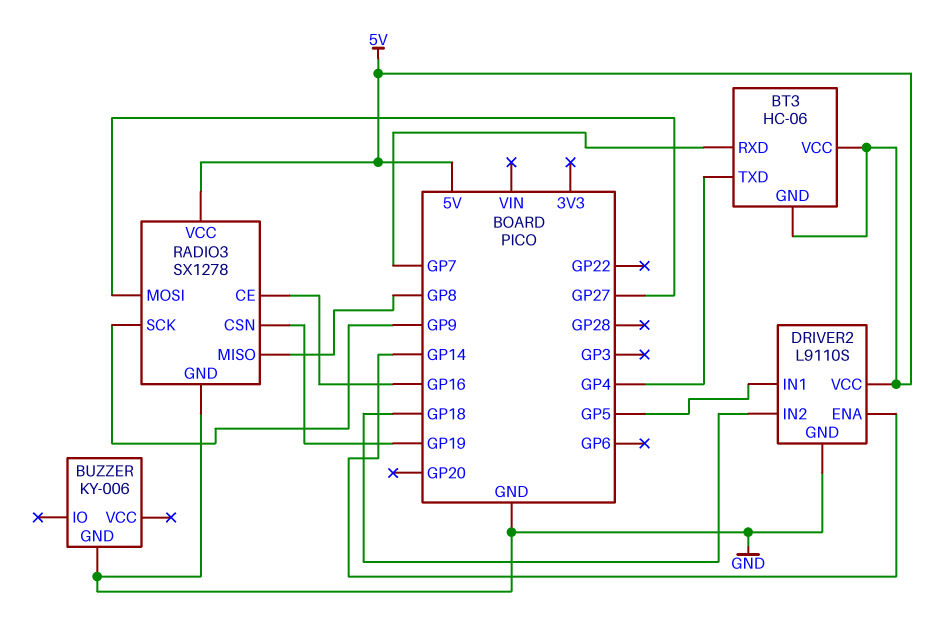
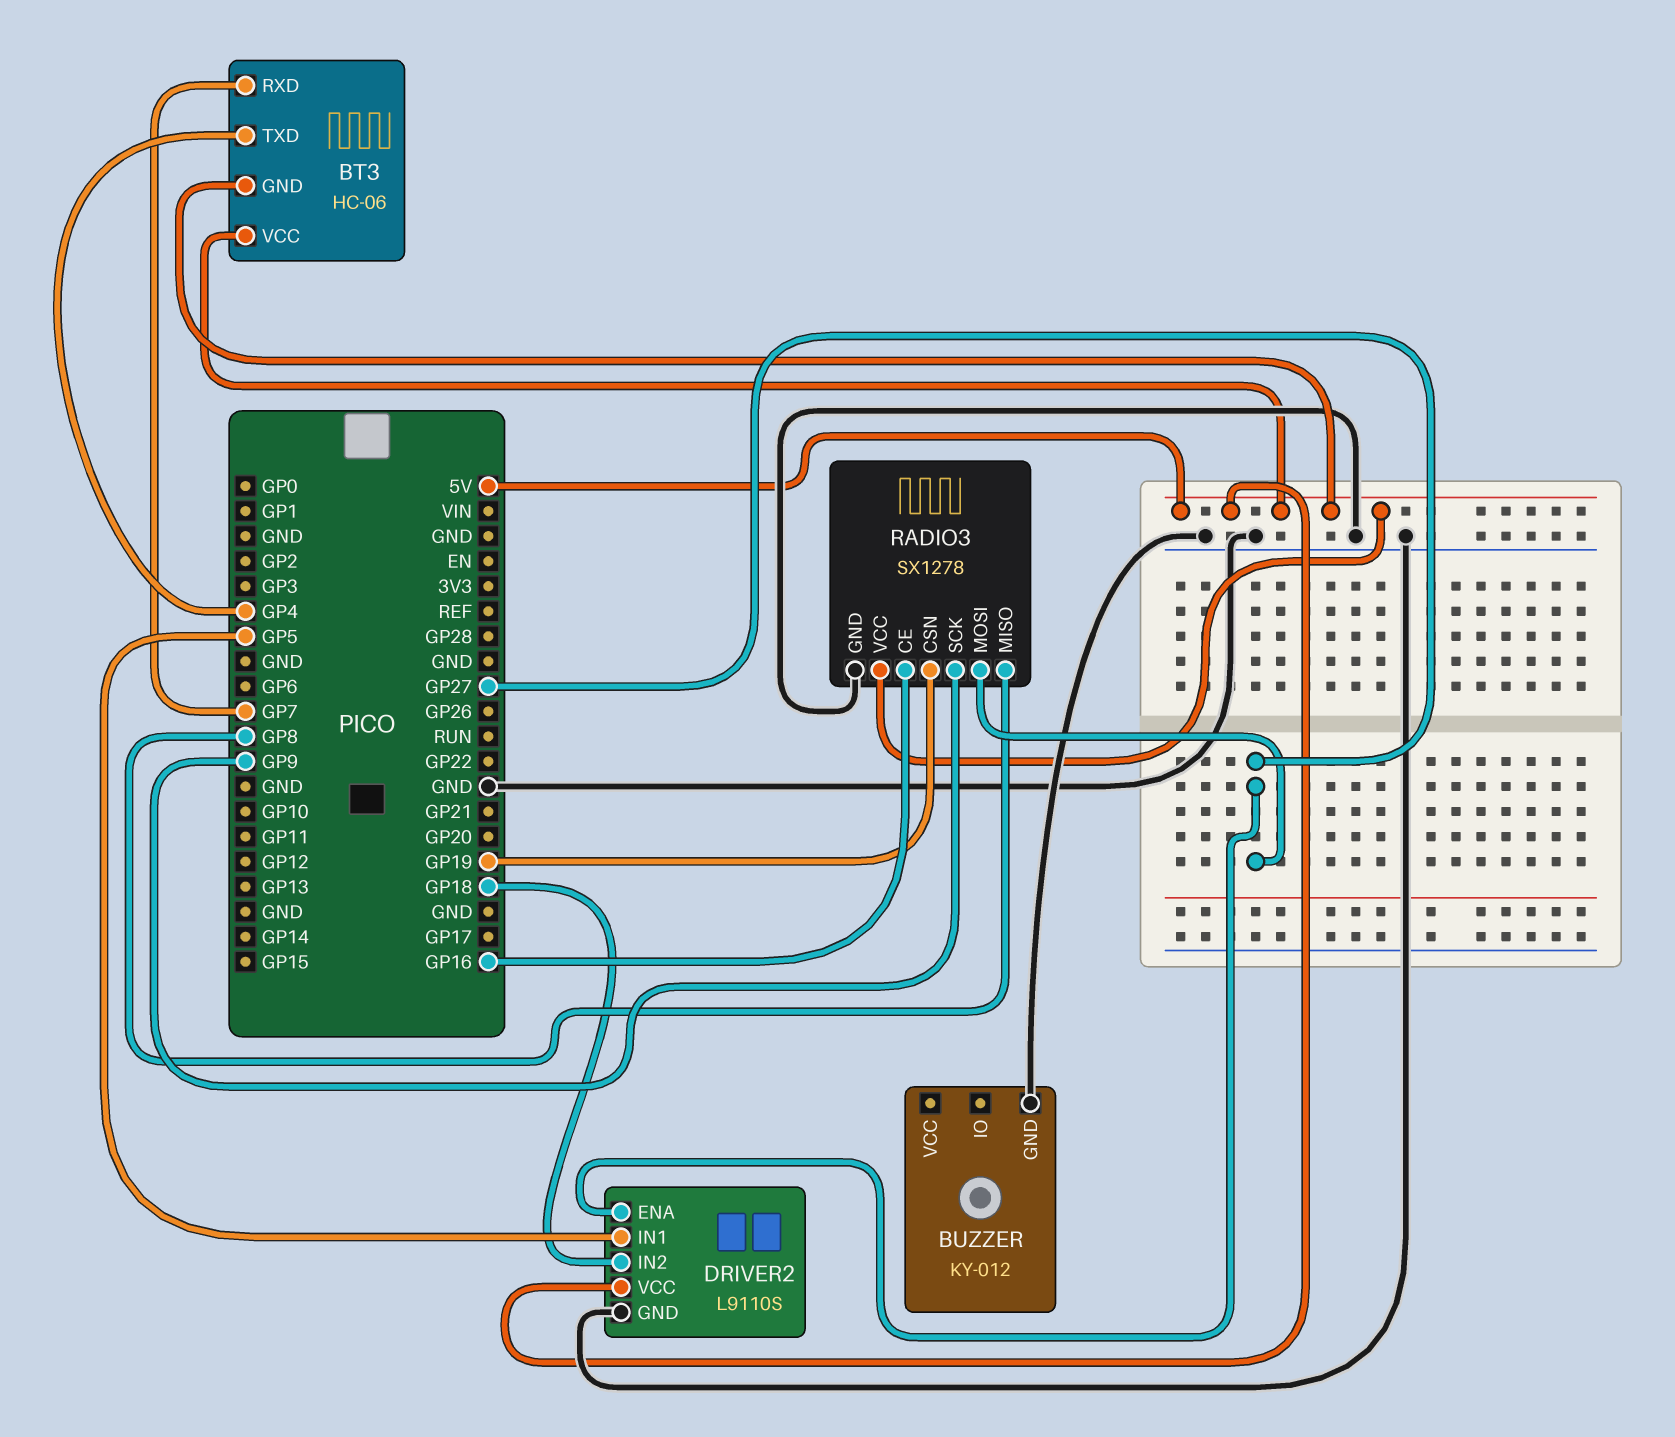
BUZZER: KY-006 -> KY-012
DRIVER2 pin ENA: GP14 -> GP27

